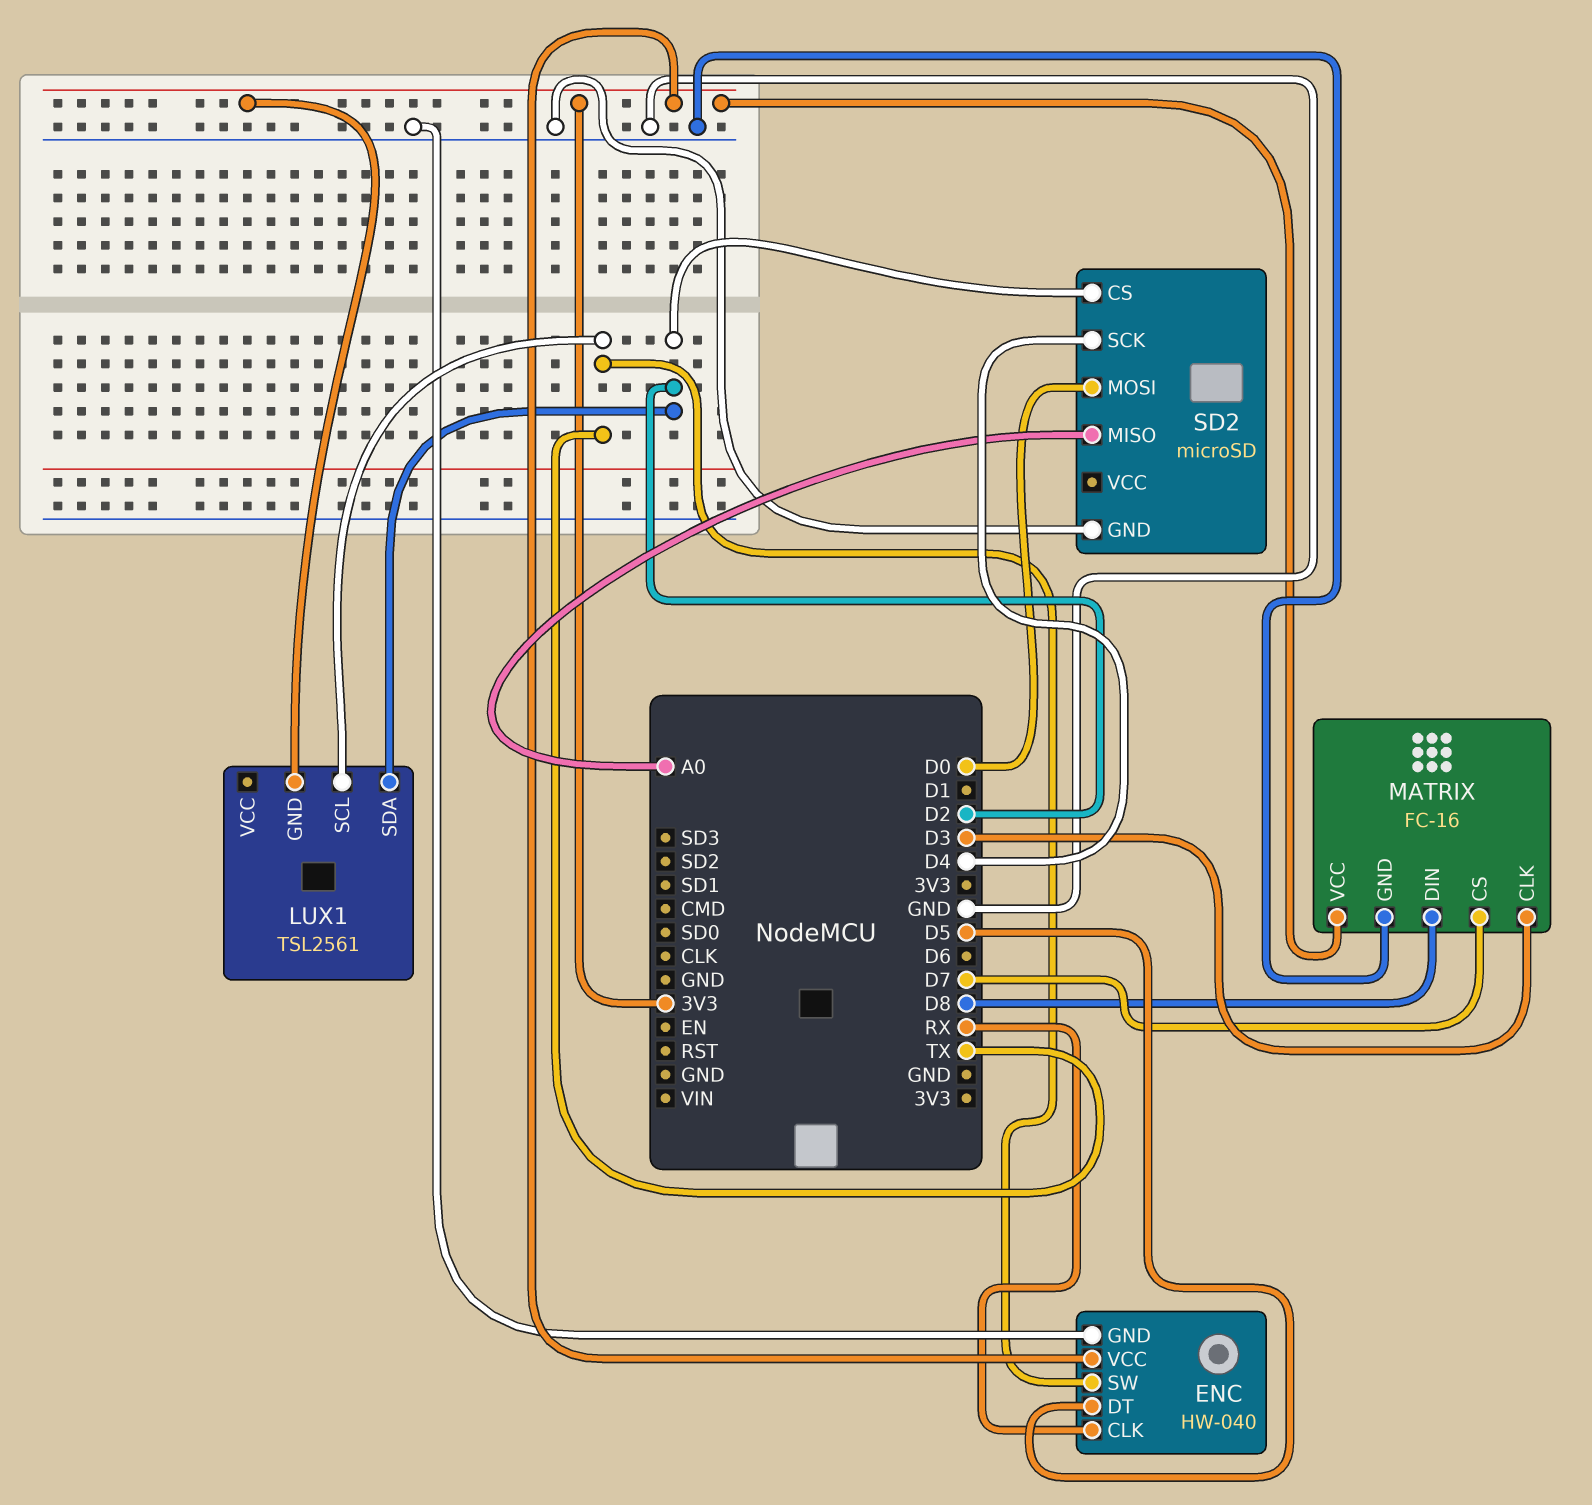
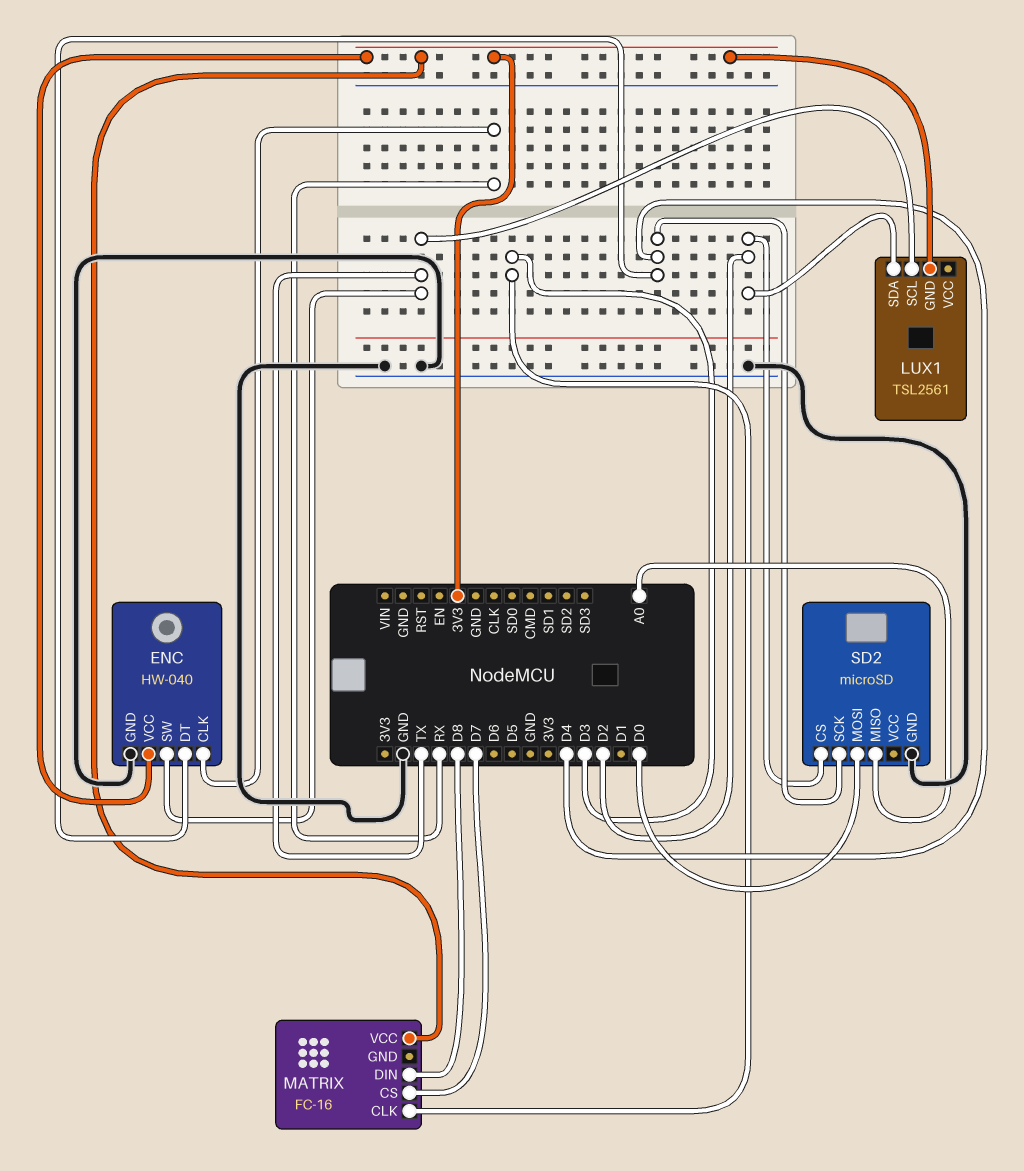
ENC pin DT: D5 -> D4
MATRIX pin GND: GND -> none

